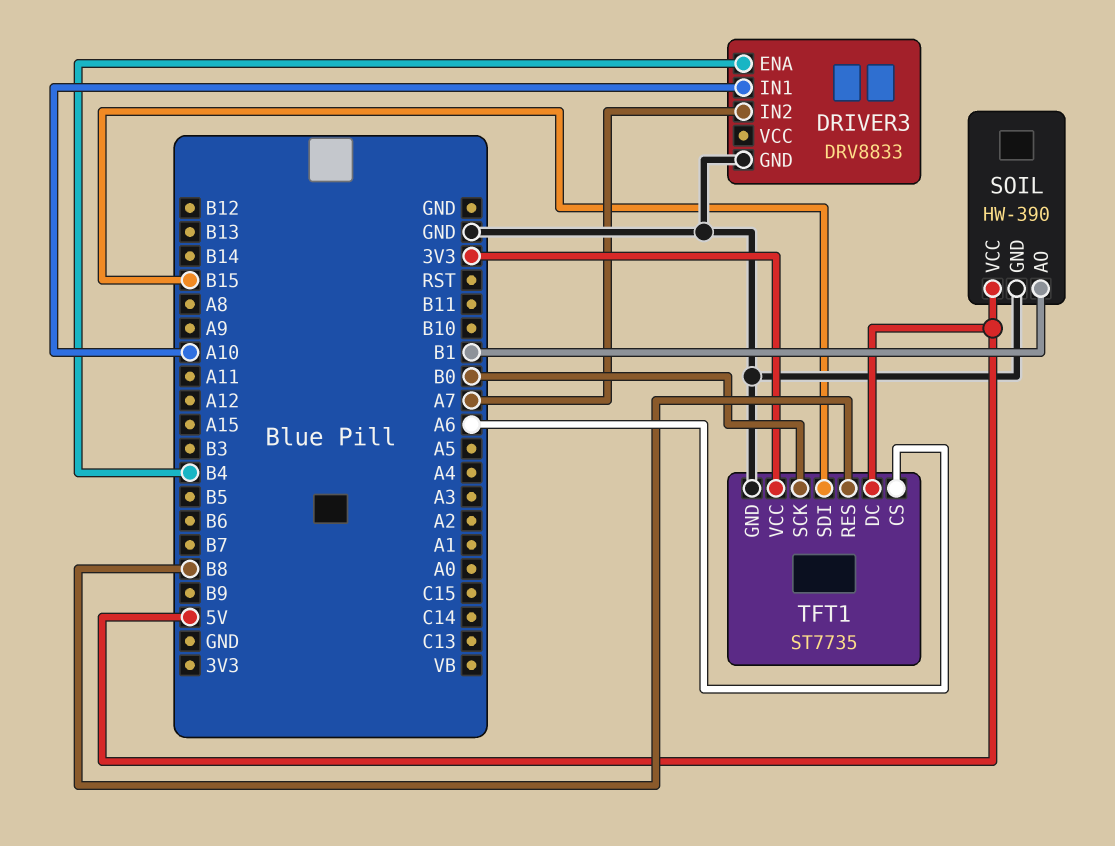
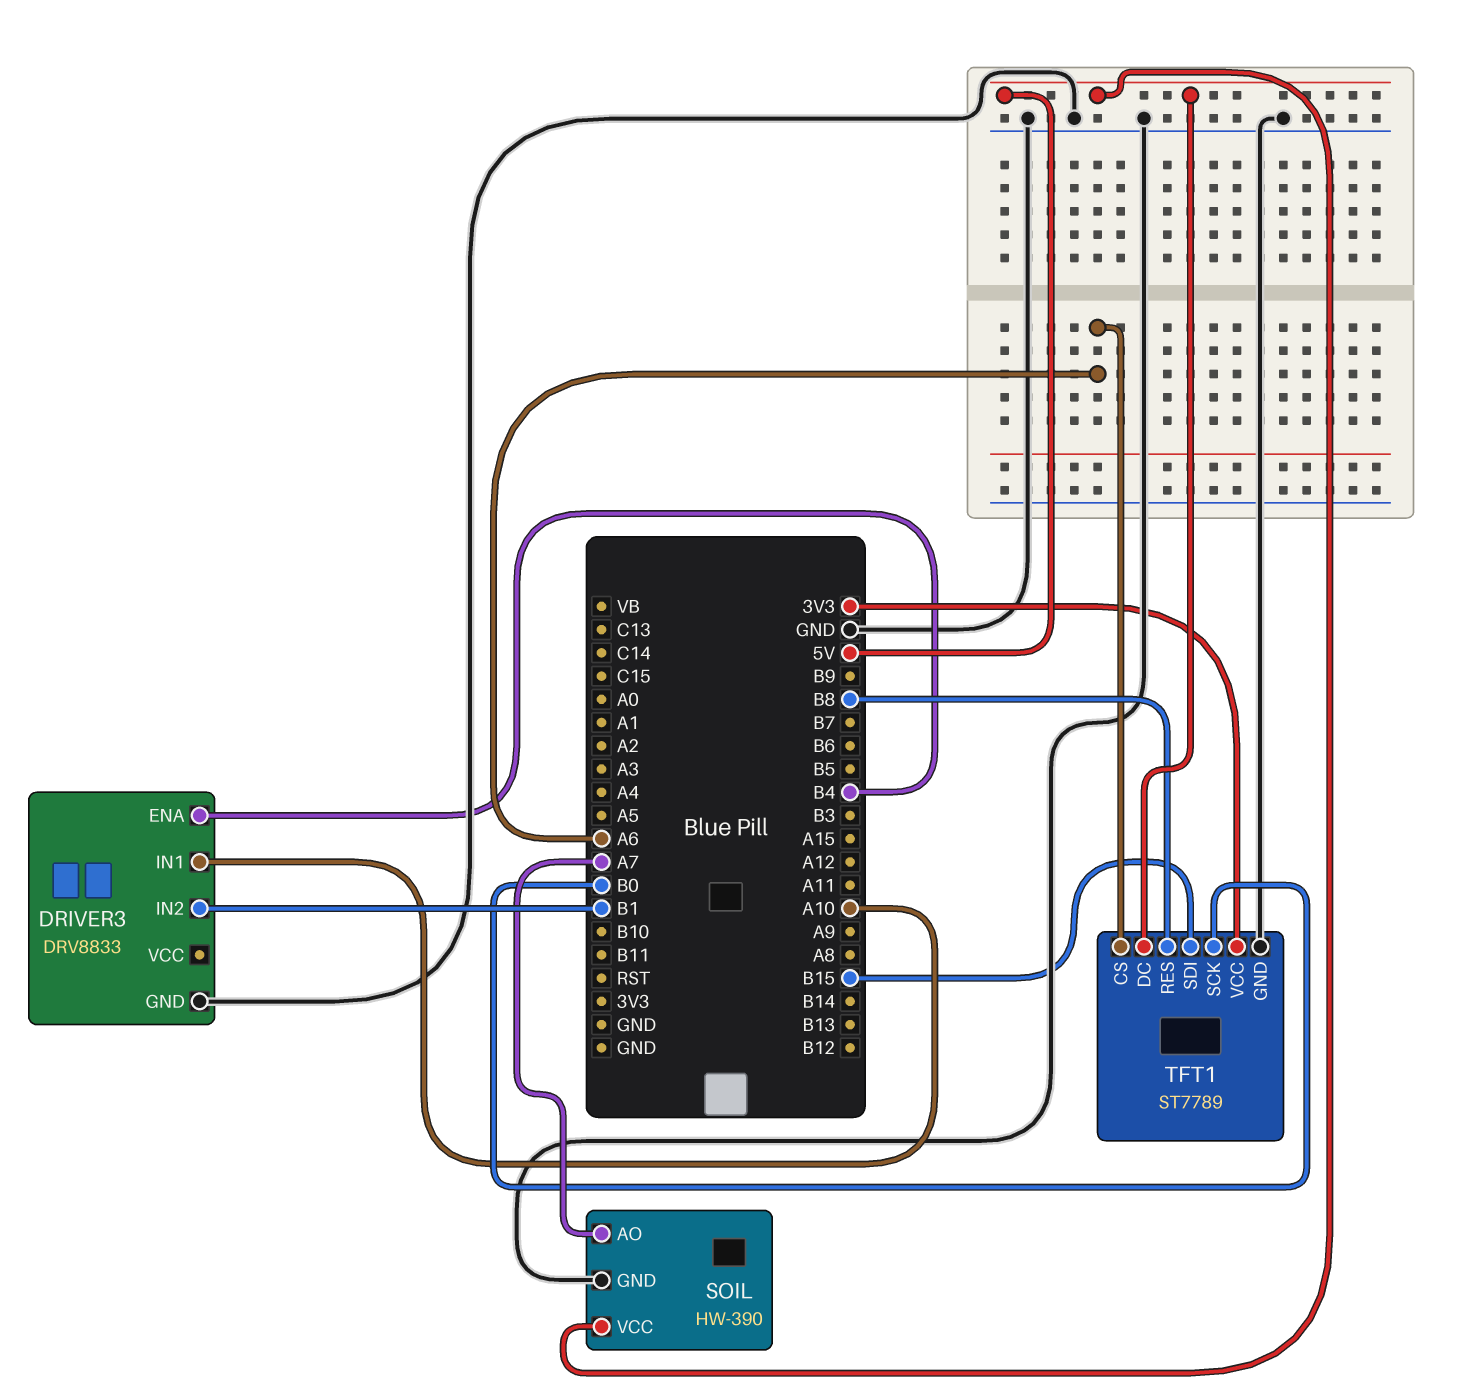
DRIVER3 pin IN2: A7 -> B1
SOIL pin AO: B1 -> A7
TFT1: ST7735 -> ST7789

